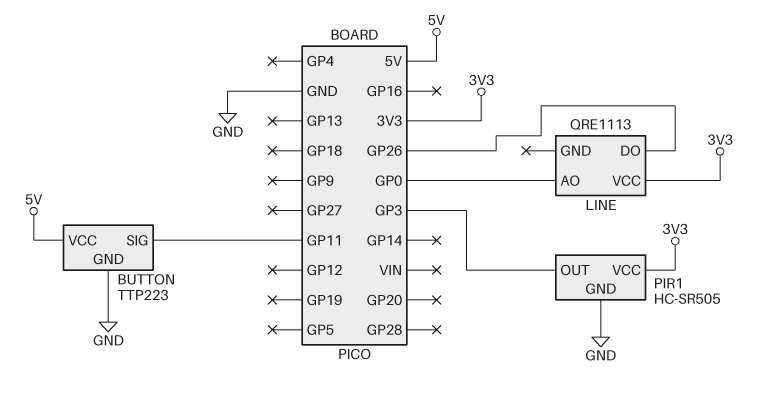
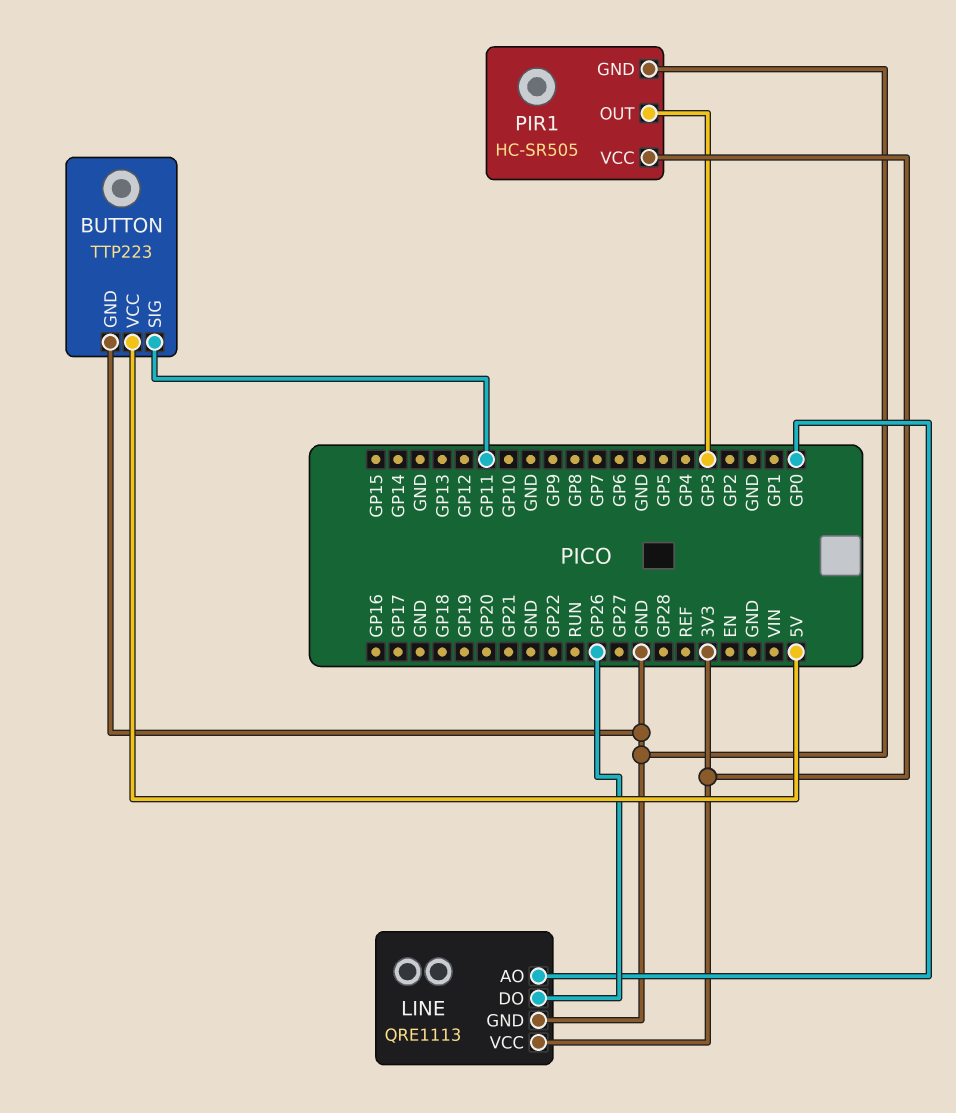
LINE pin GND: none -> GND

